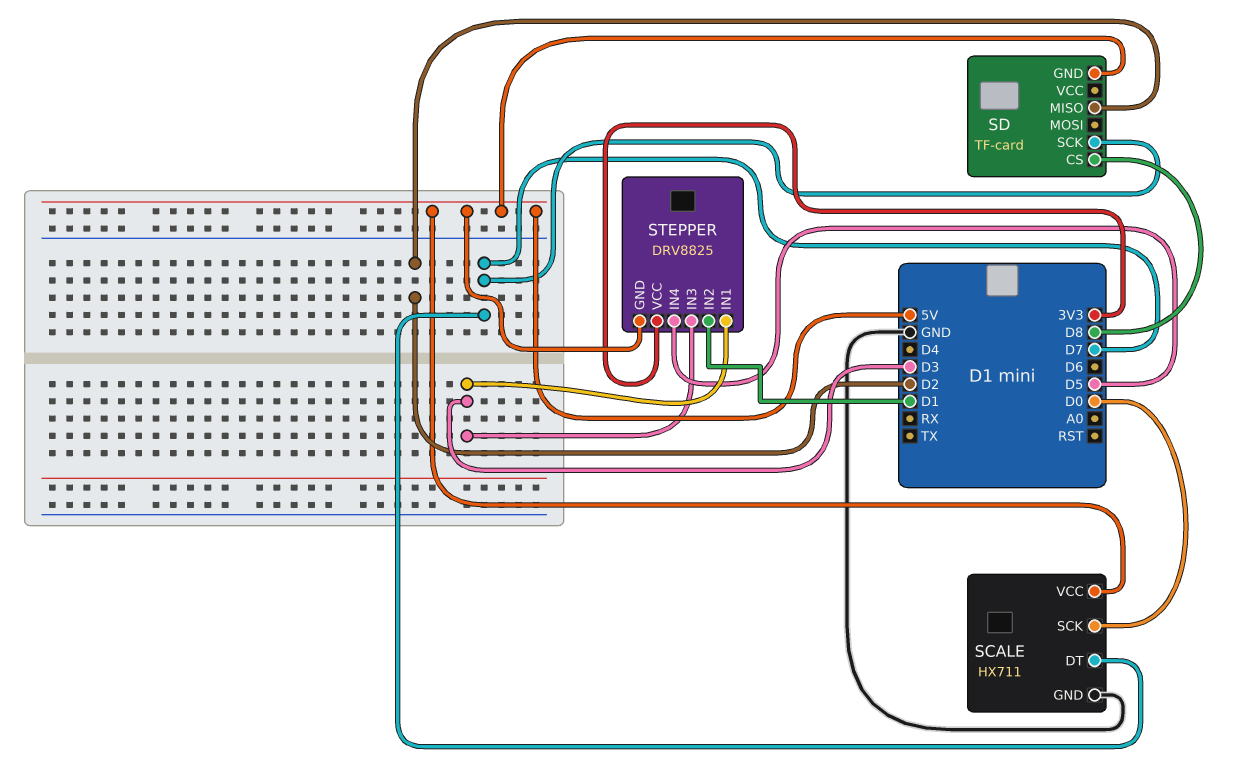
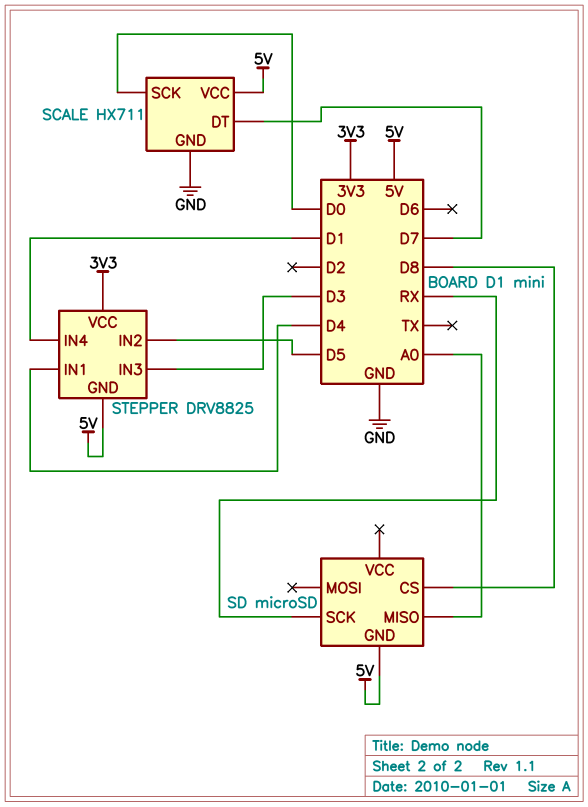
SD: TF-card -> microSD
SD pin MISO: D2 -> A0
SD pin SCK: D7 -> RX
STEPPER pin IN1: D3 -> D4
STEPPER pin IN2: D1 -> D5
STEPPER pin IN4: D5 -> D1

